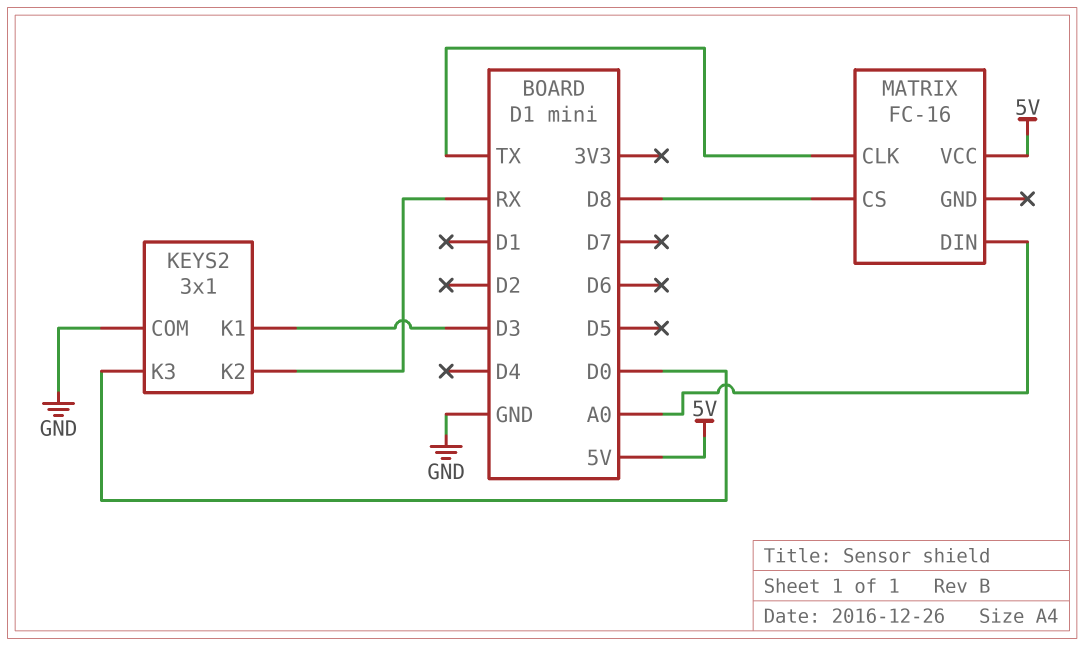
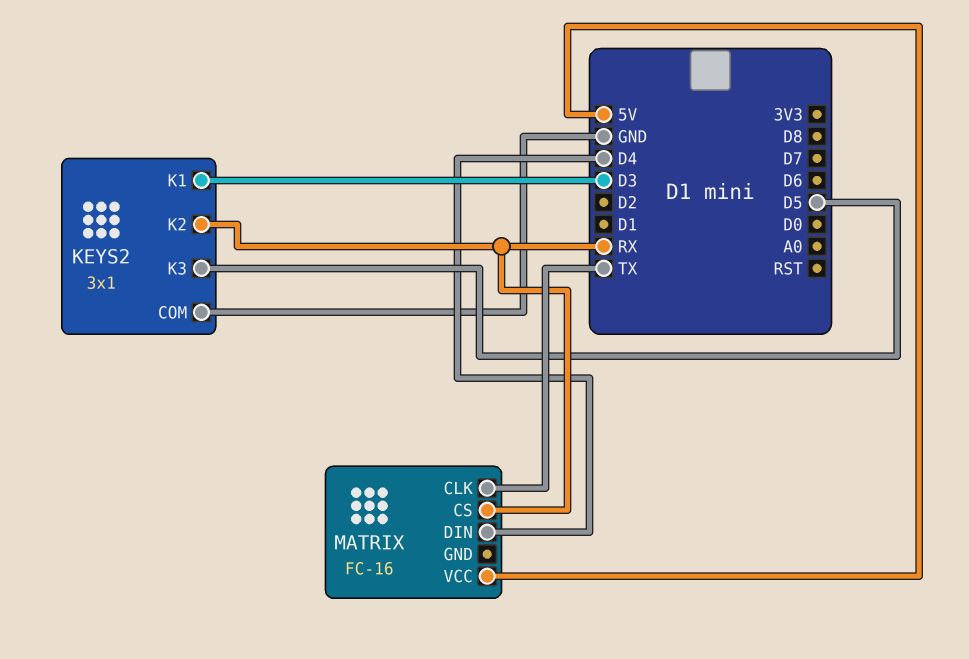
KEYS2 pin K3: D0 -> D5
MATRIX pin CS: D8 -> RX
MATRIX pin DIN: A0 -> D4

